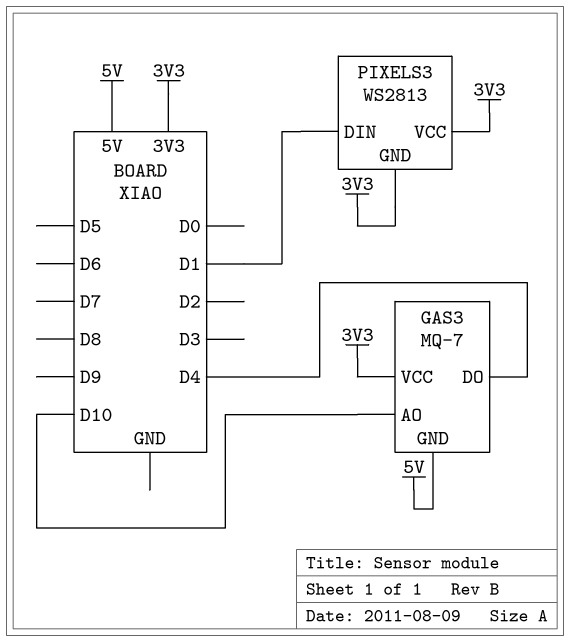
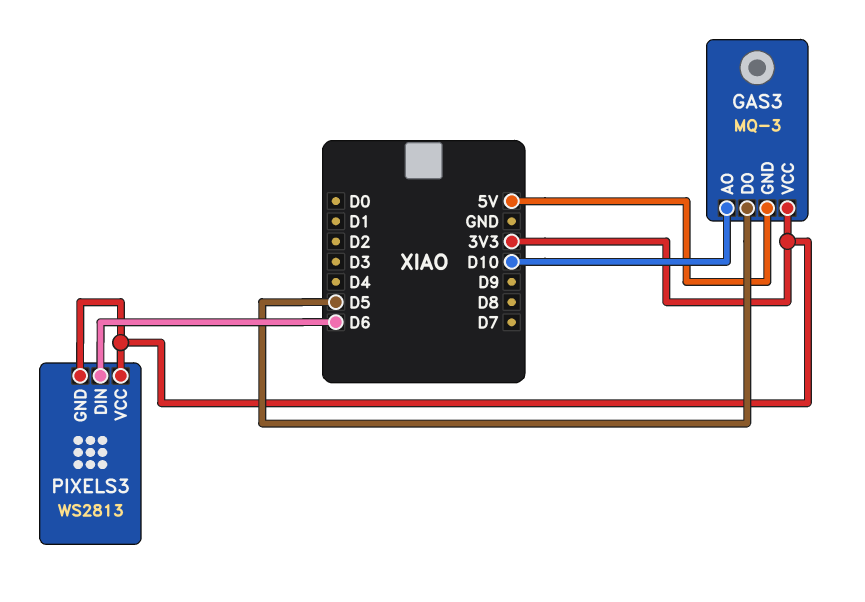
GAS3: MQ-7 -> MQ-3
GAS3 pin DO: D4 -> D5
PIXELS3 pin DIN: D1 -> D6

